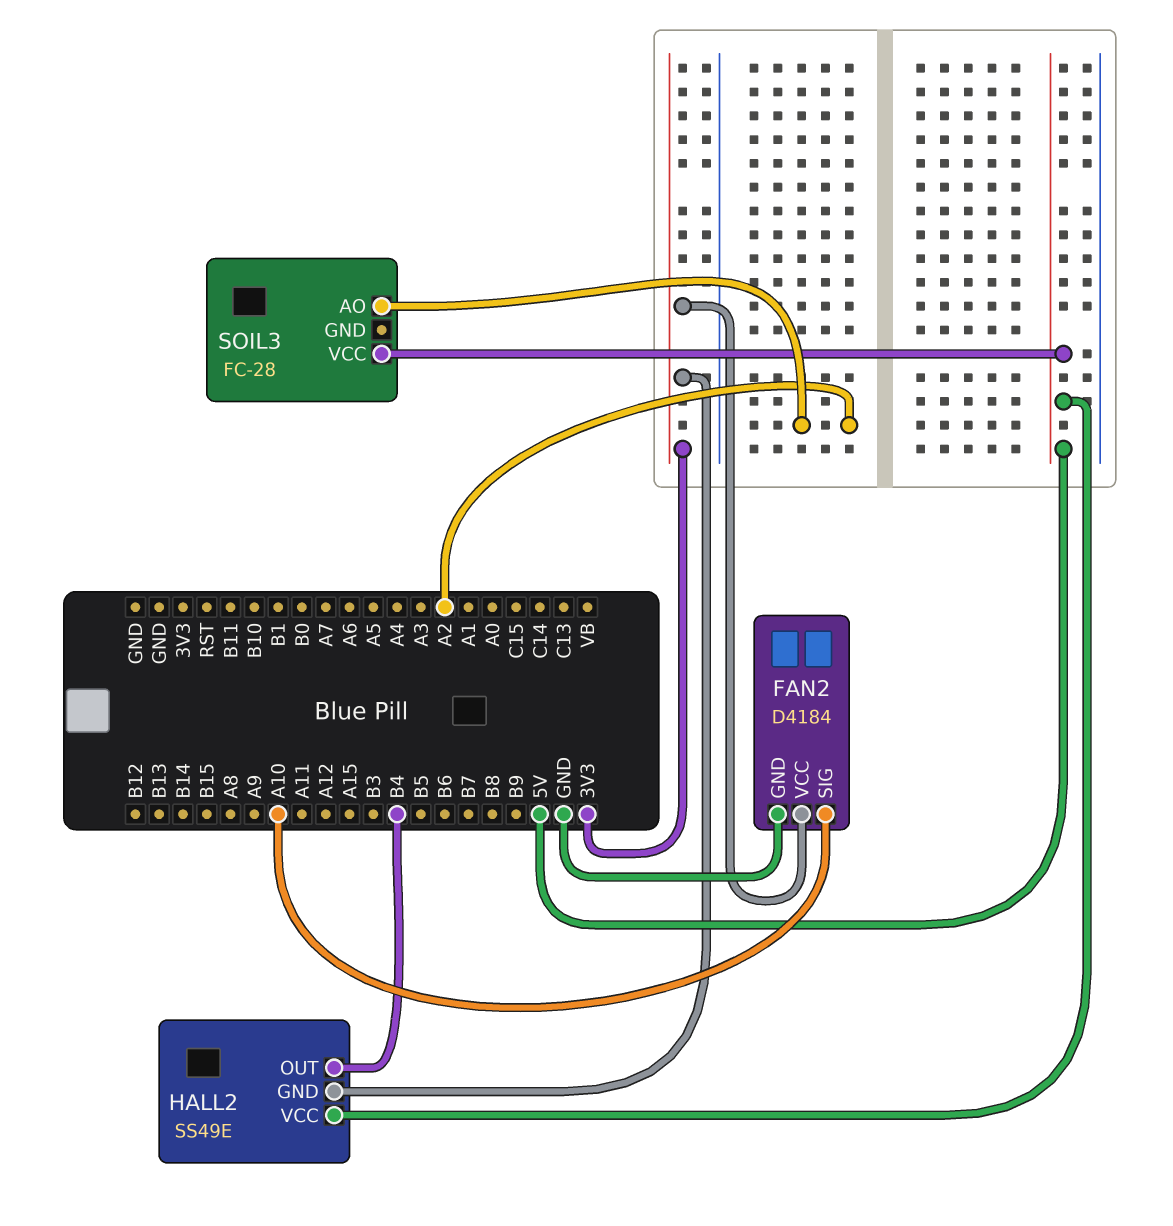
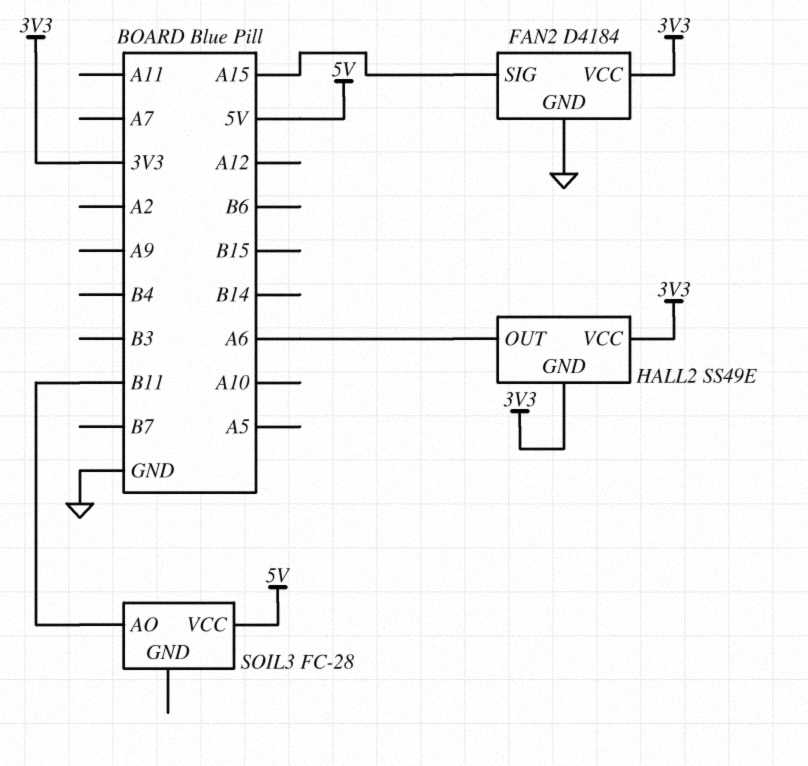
FAN2 pin SIG: A10 -> A15
HALL2 pin OUT: B4 -> A6
HALL2 pin VCC: 5V -> 3V3
SOIL3 pin AO: A2 -> B11

